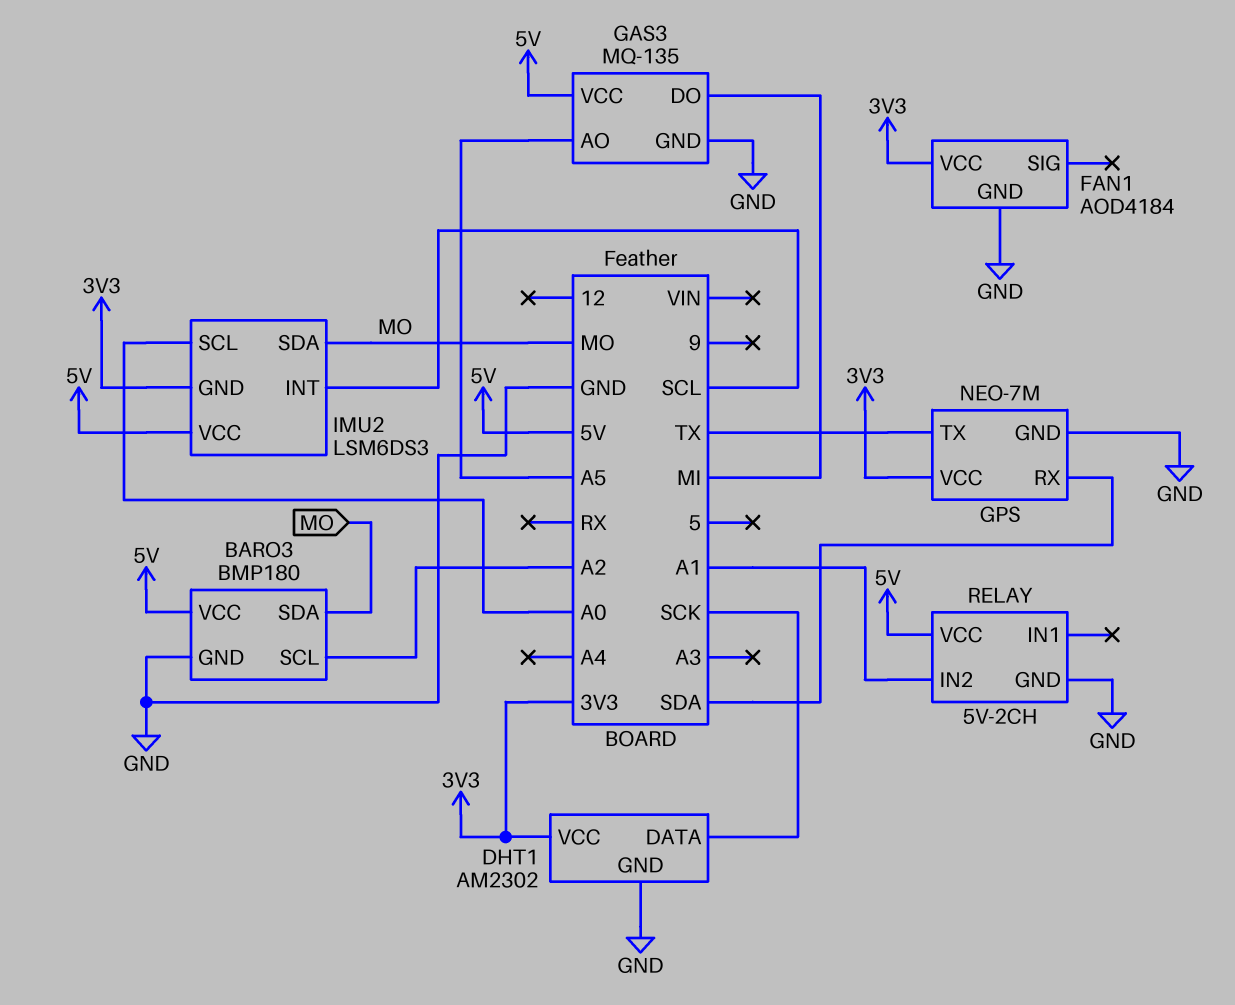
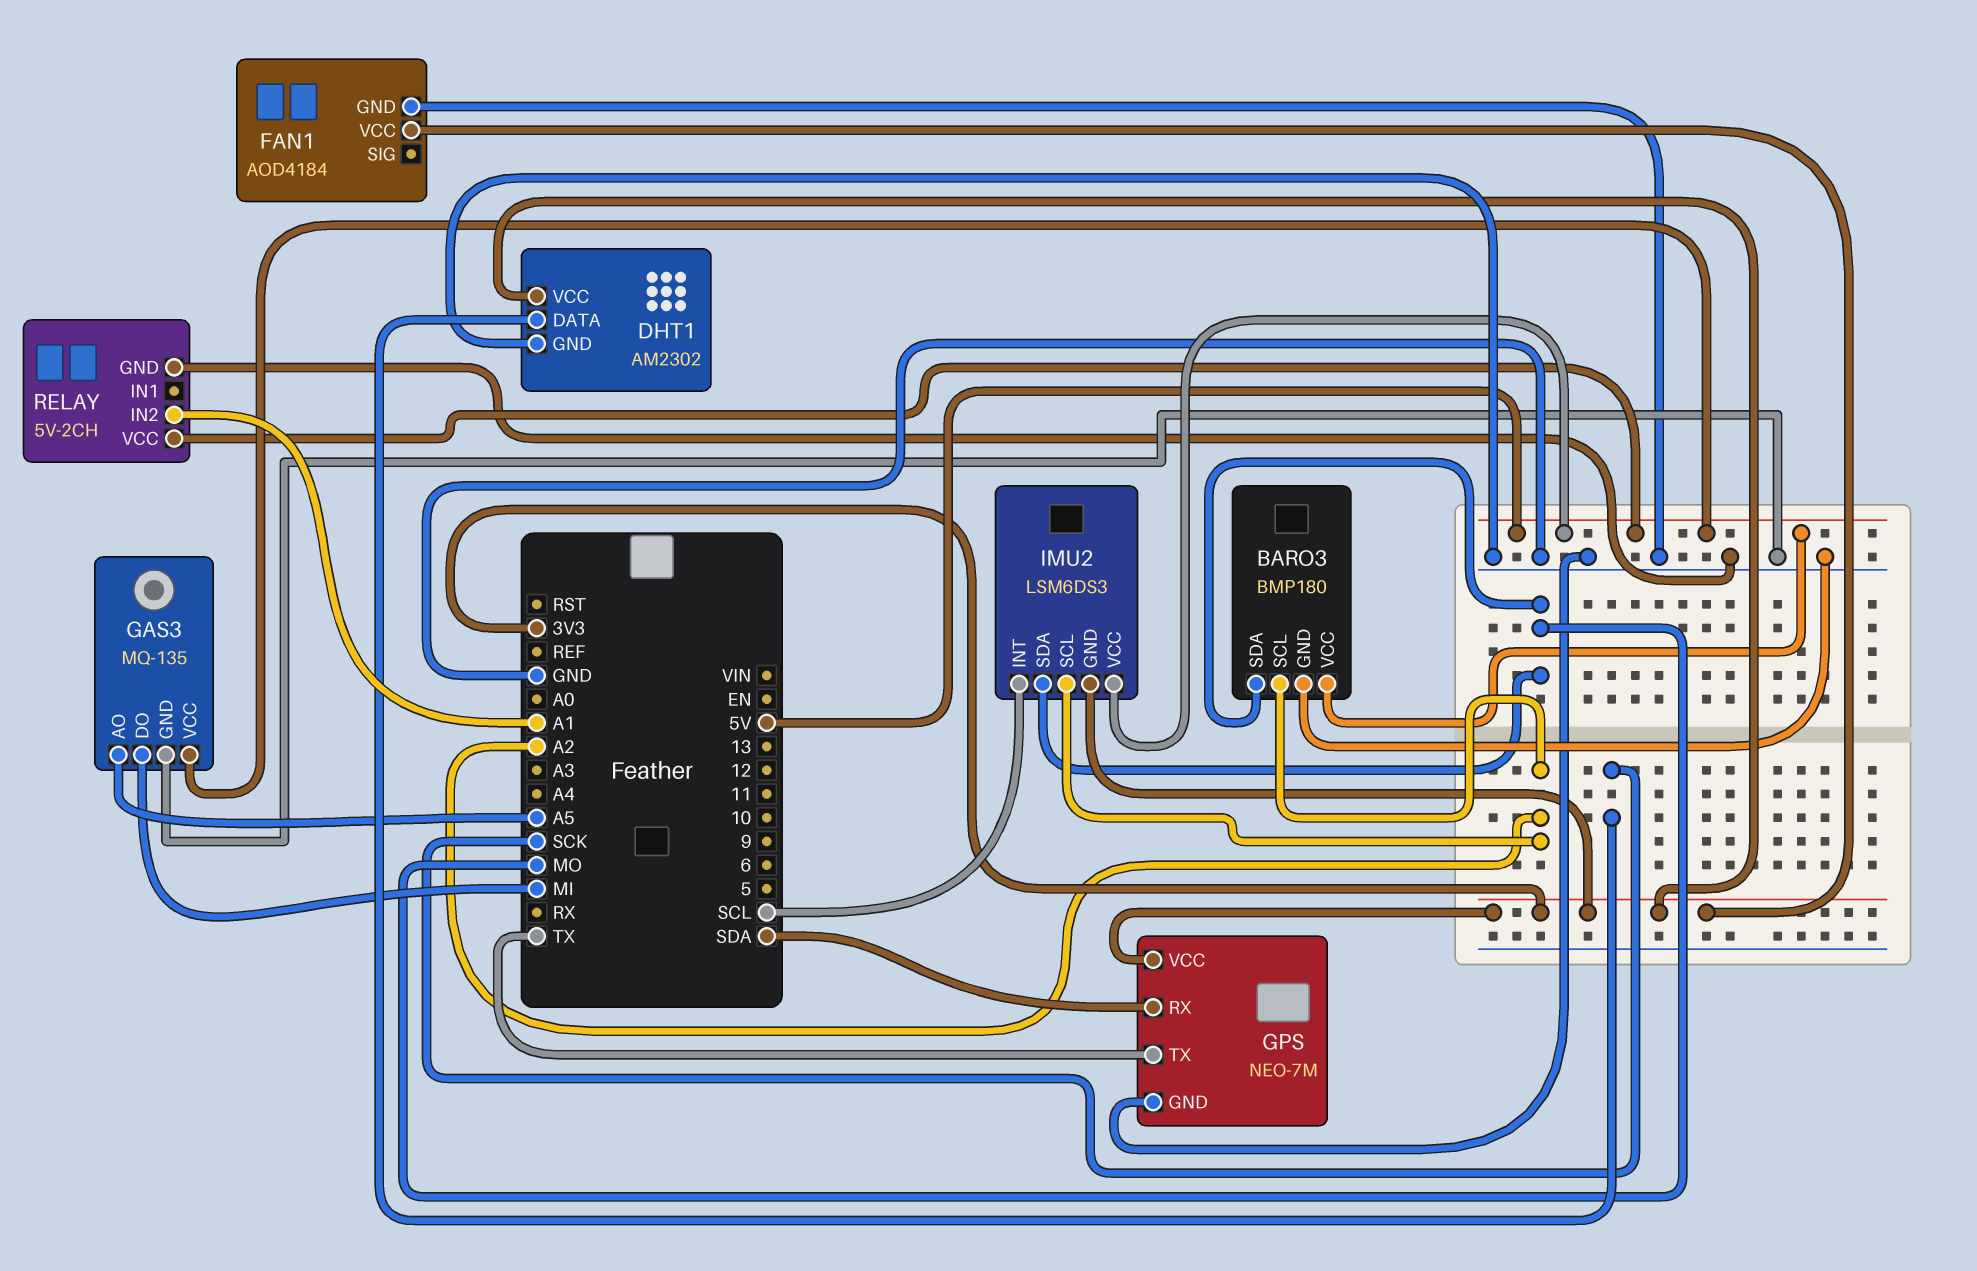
IMU2 pin SCL: A0 -> A2

